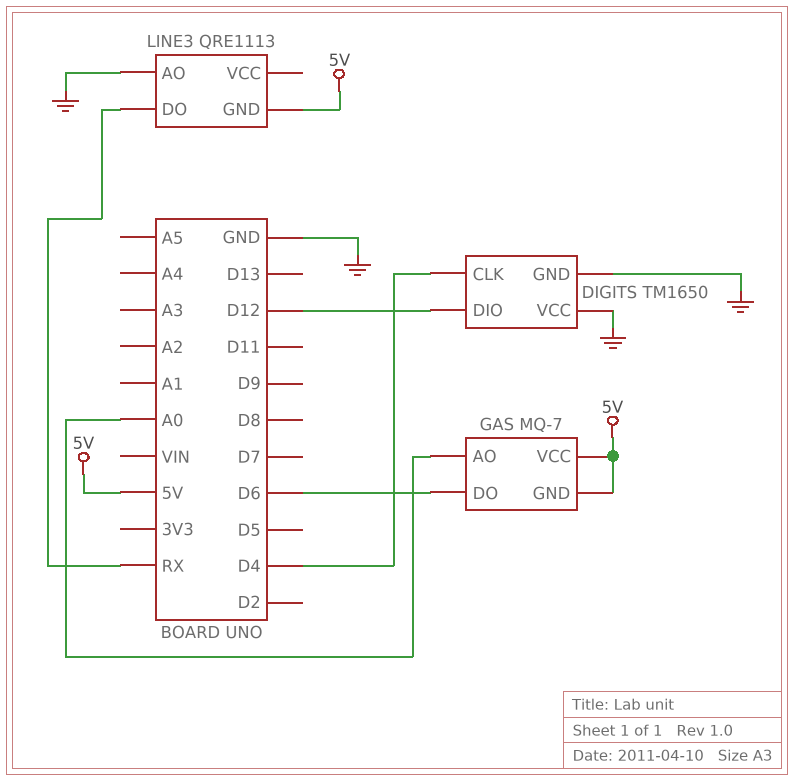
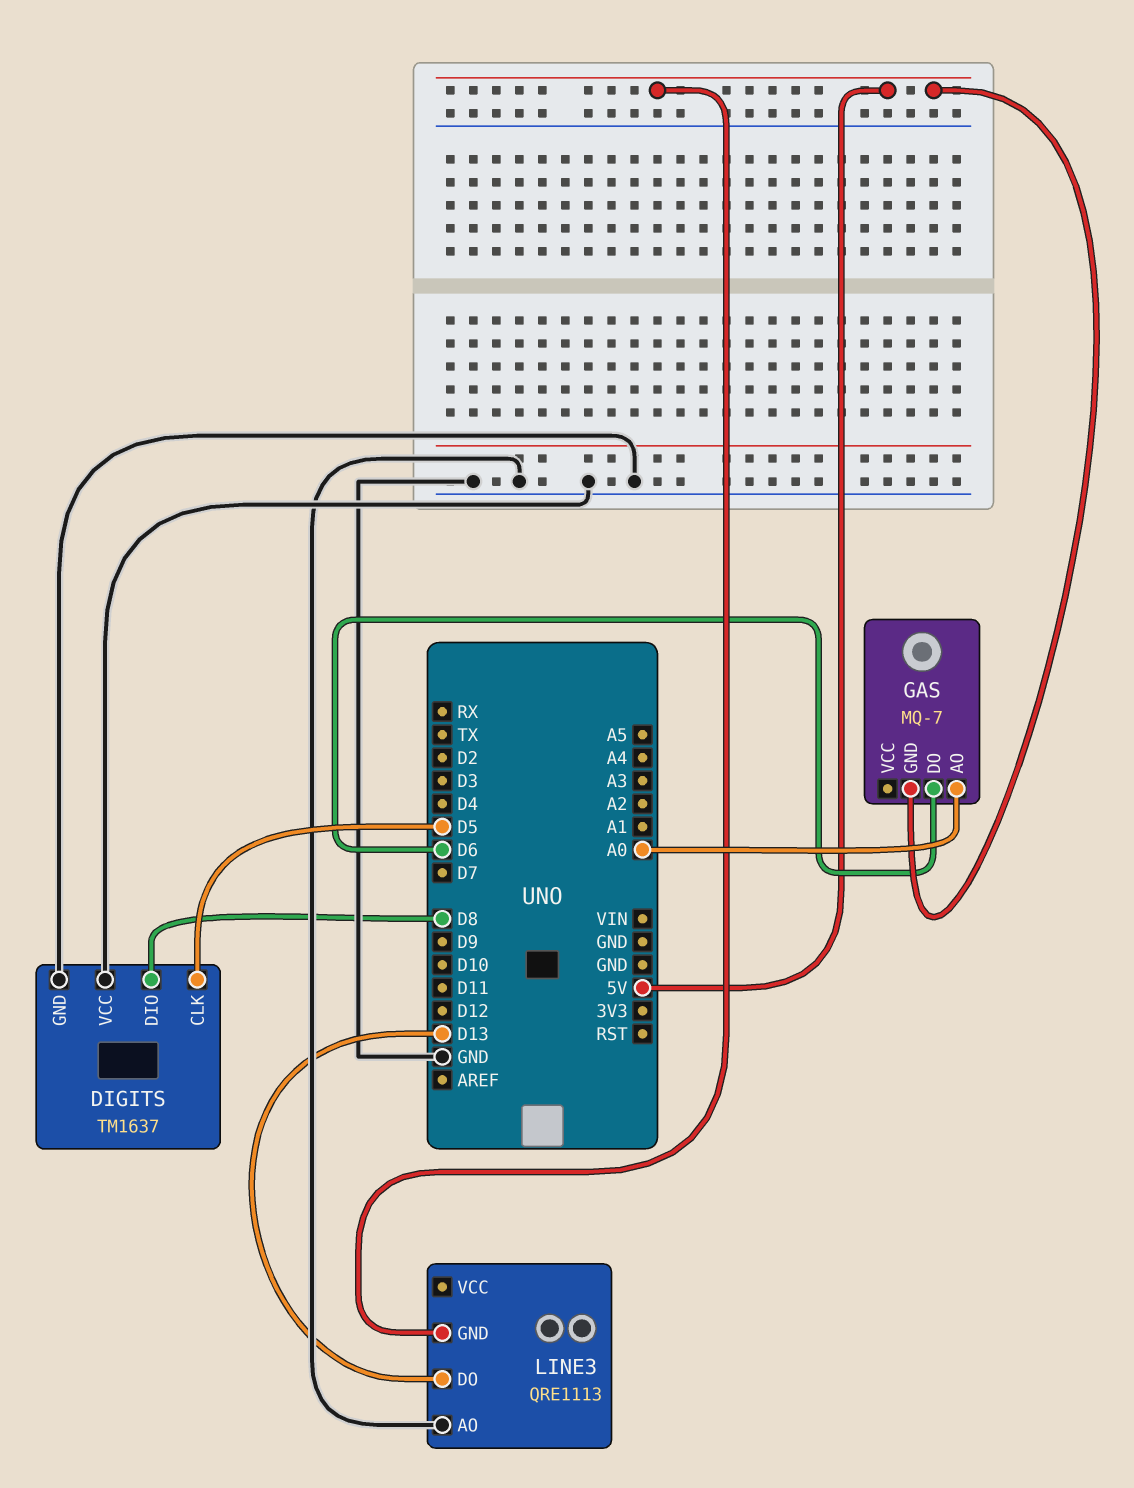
DIGITS: TM1650 -> TM1637
DIGITS pin CLK: D4 -> D5
DIGITS pin DIO: D12 -> D8
GAS pin VCC: 5V -> none
LINE3 pin DO: RX -> D13

